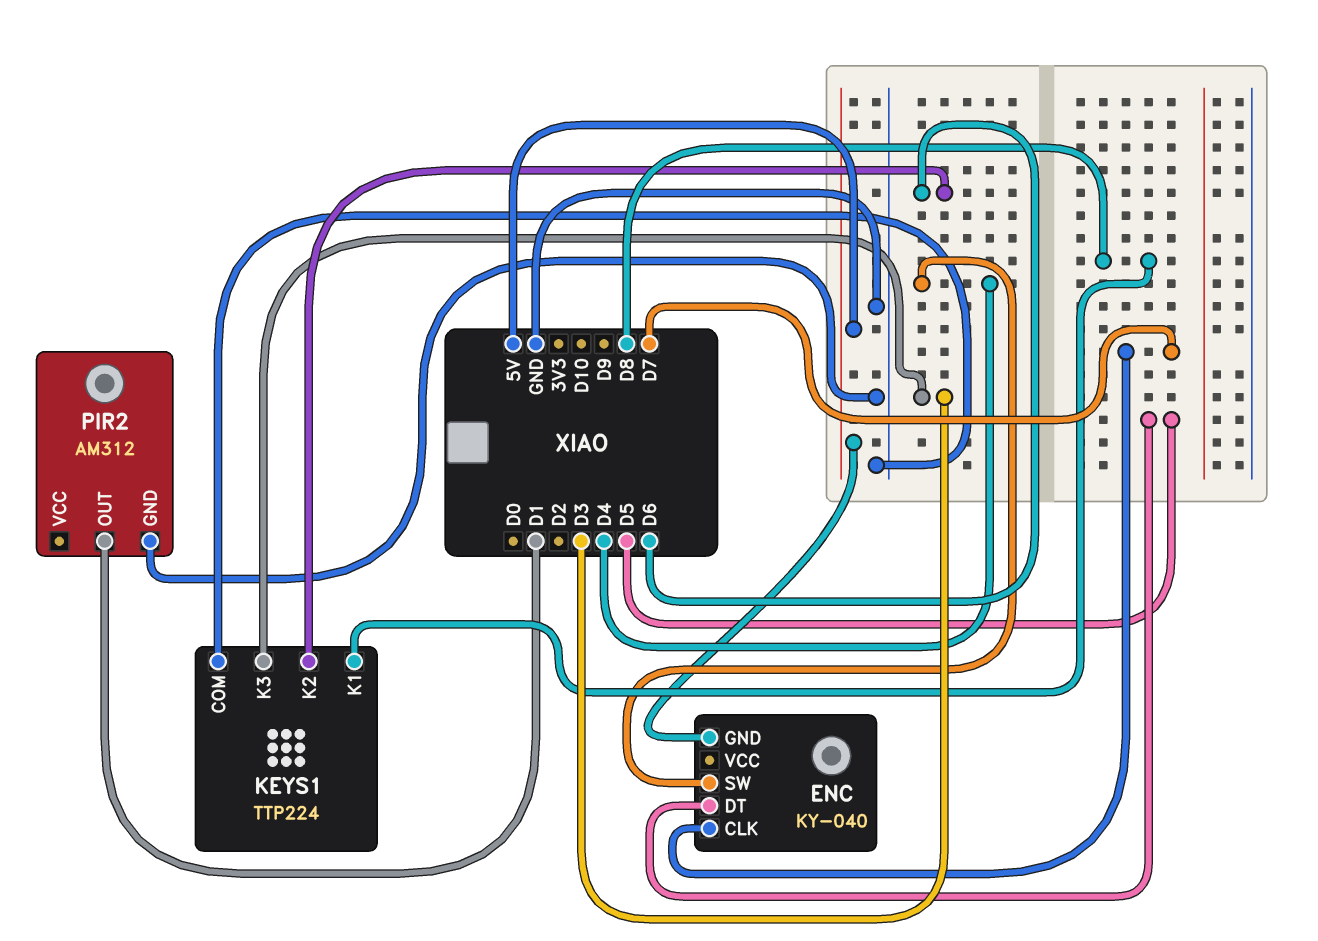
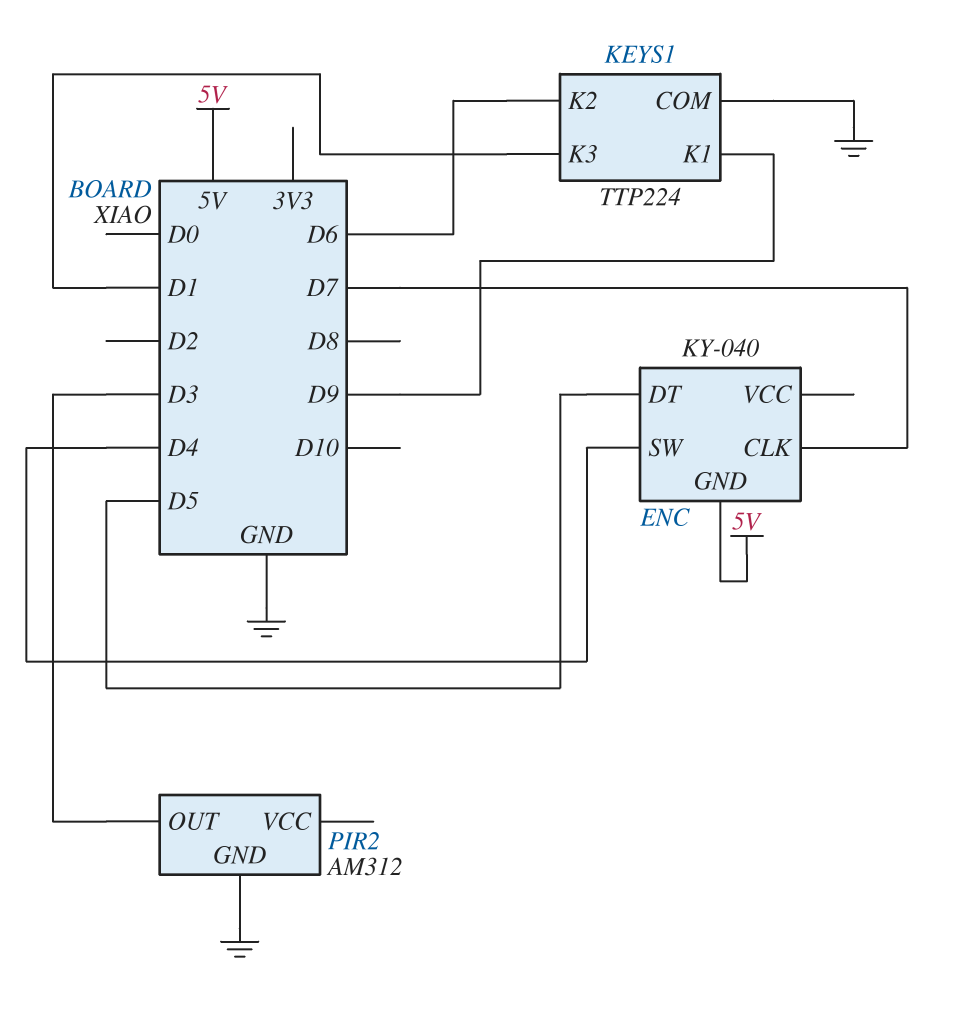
KEYS1 pin K1: D8 -> D9
KEYS1 pin K3: D3 -> D1
PIR2 pin OUT: D1 -> D3

